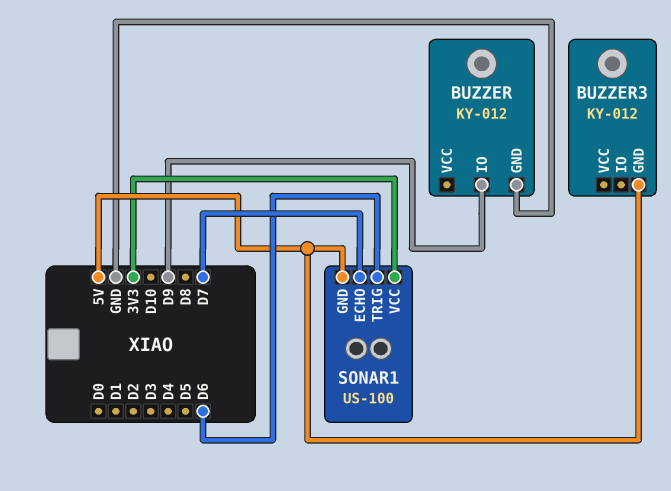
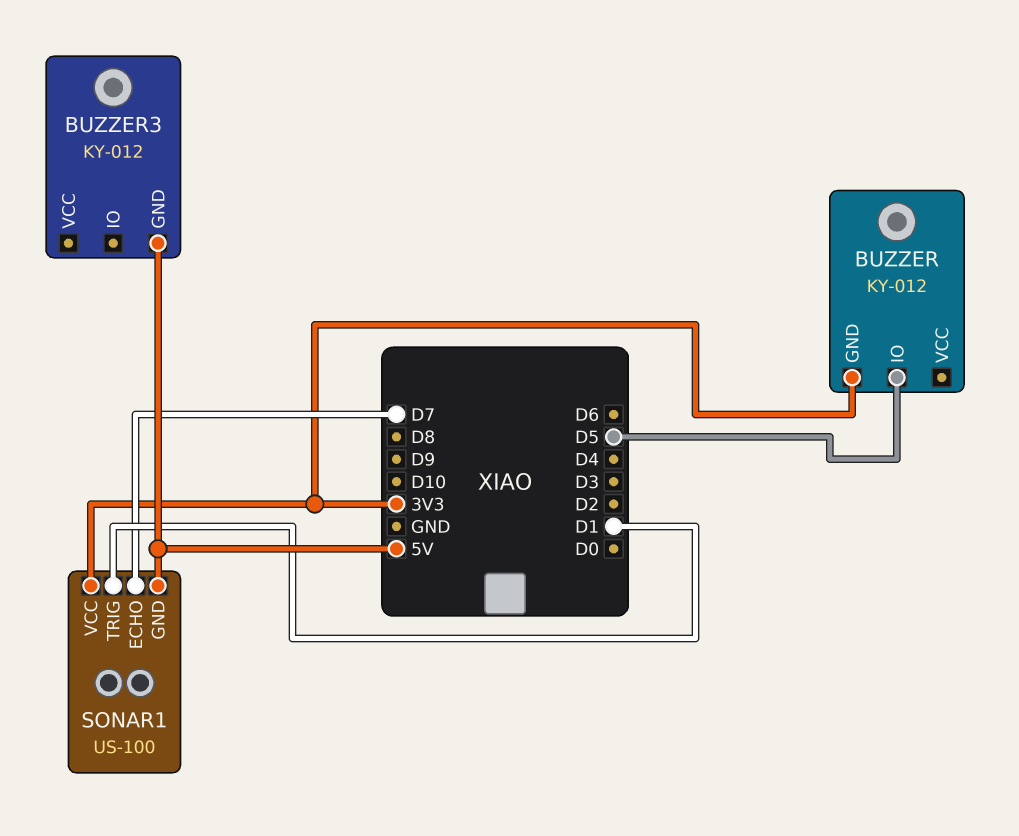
BUZZER pin GND: GND -> 3V3
BUZZER pin IO: D9 -> D5
SONAR1 pin TRIG: D6 -> D1

